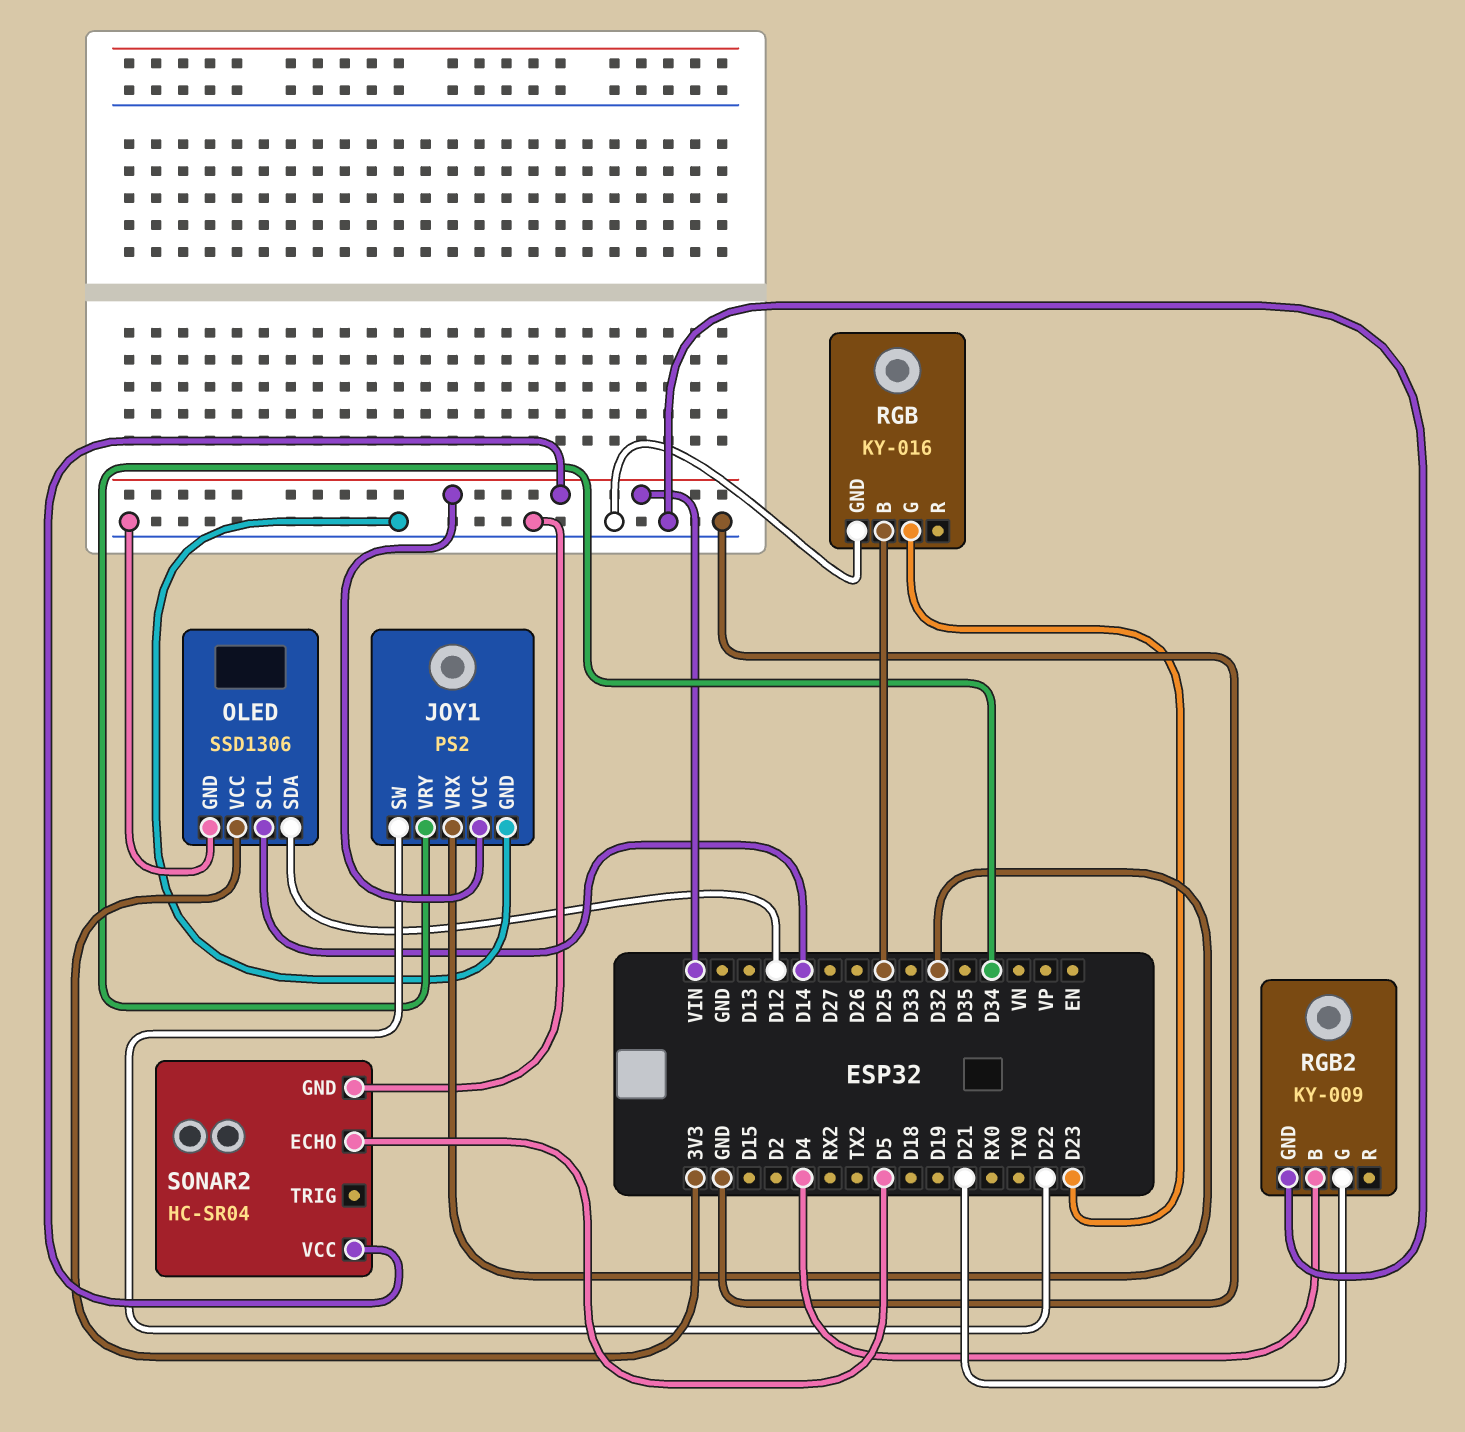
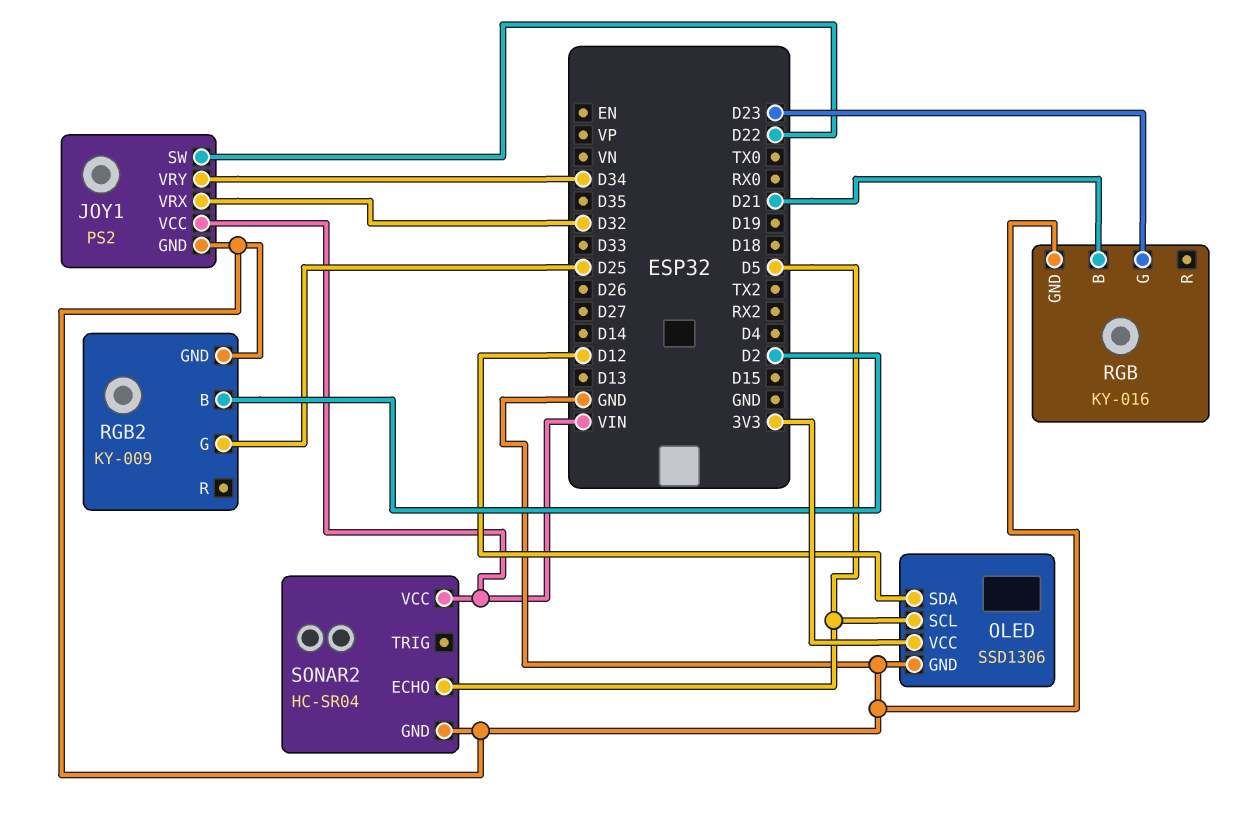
OLED pin SCL: D14 -> D5
RGB pin B: D25 -> D21
RGB2 pin B: D4 -> D2
RGB2 pin G: D21 -> D25

